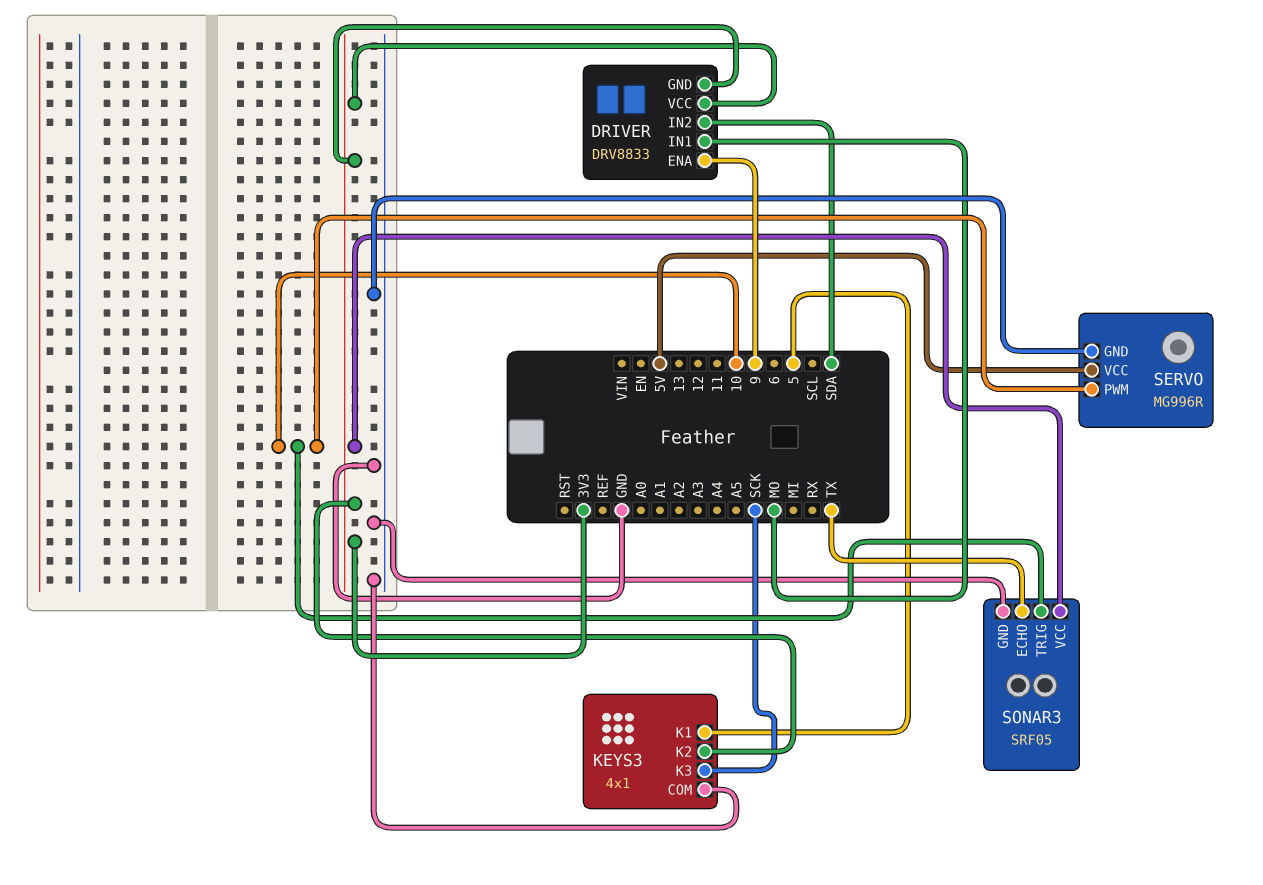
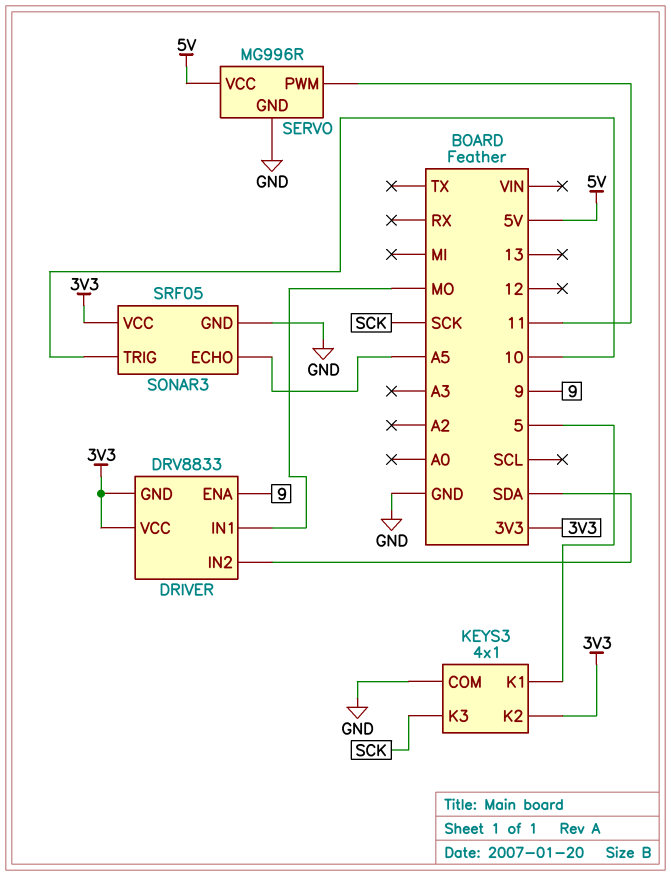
SERVO pin PWM: 10 -> 11
SONAR3 pin ECHO: TX -> A5

